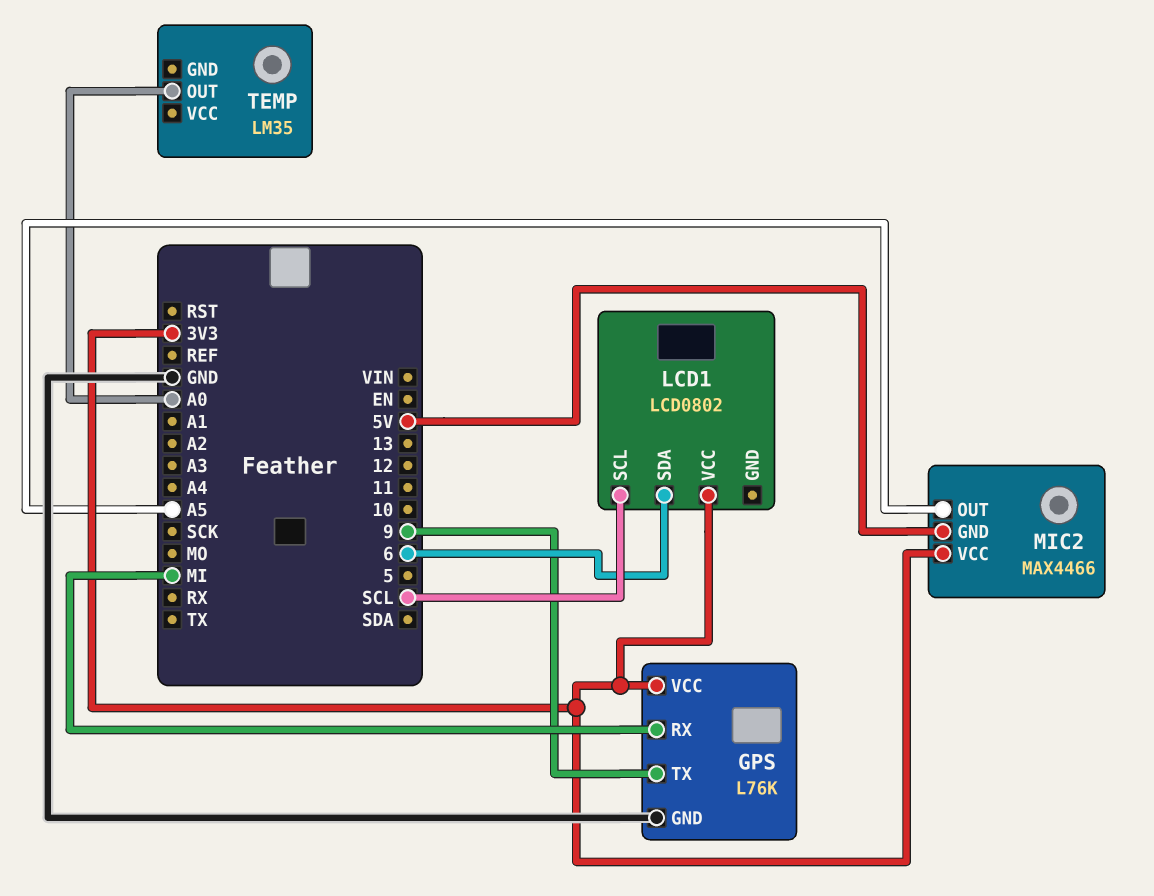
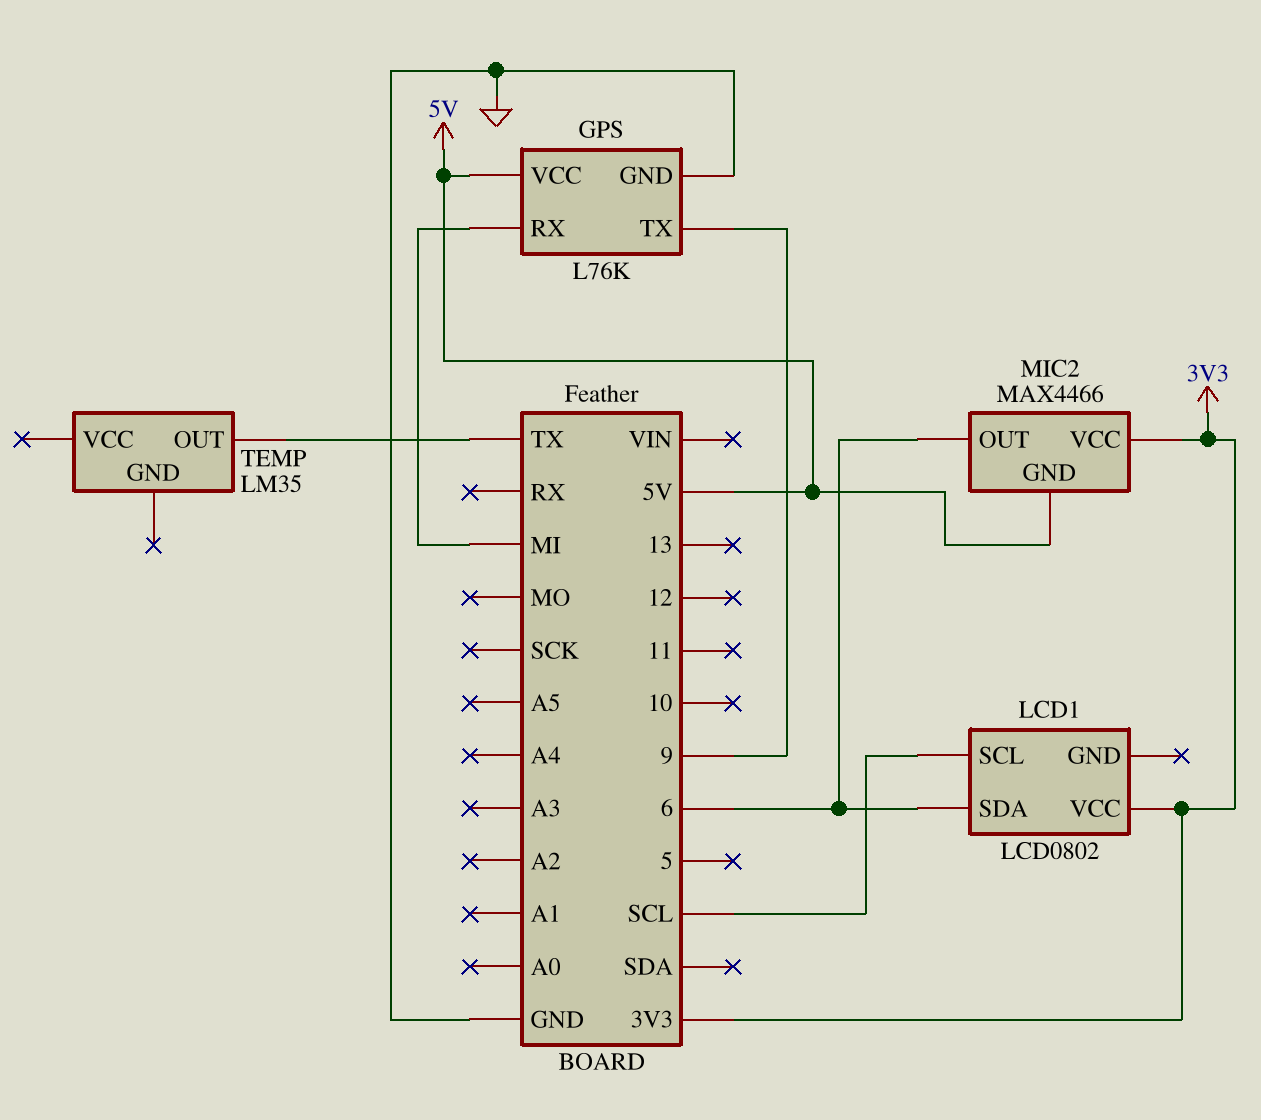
GPS pin VCC: 3V3 -> 5V
MIC2 pin OUT: A5 -> 6
TEMP pin OUT: A0 -> TX

